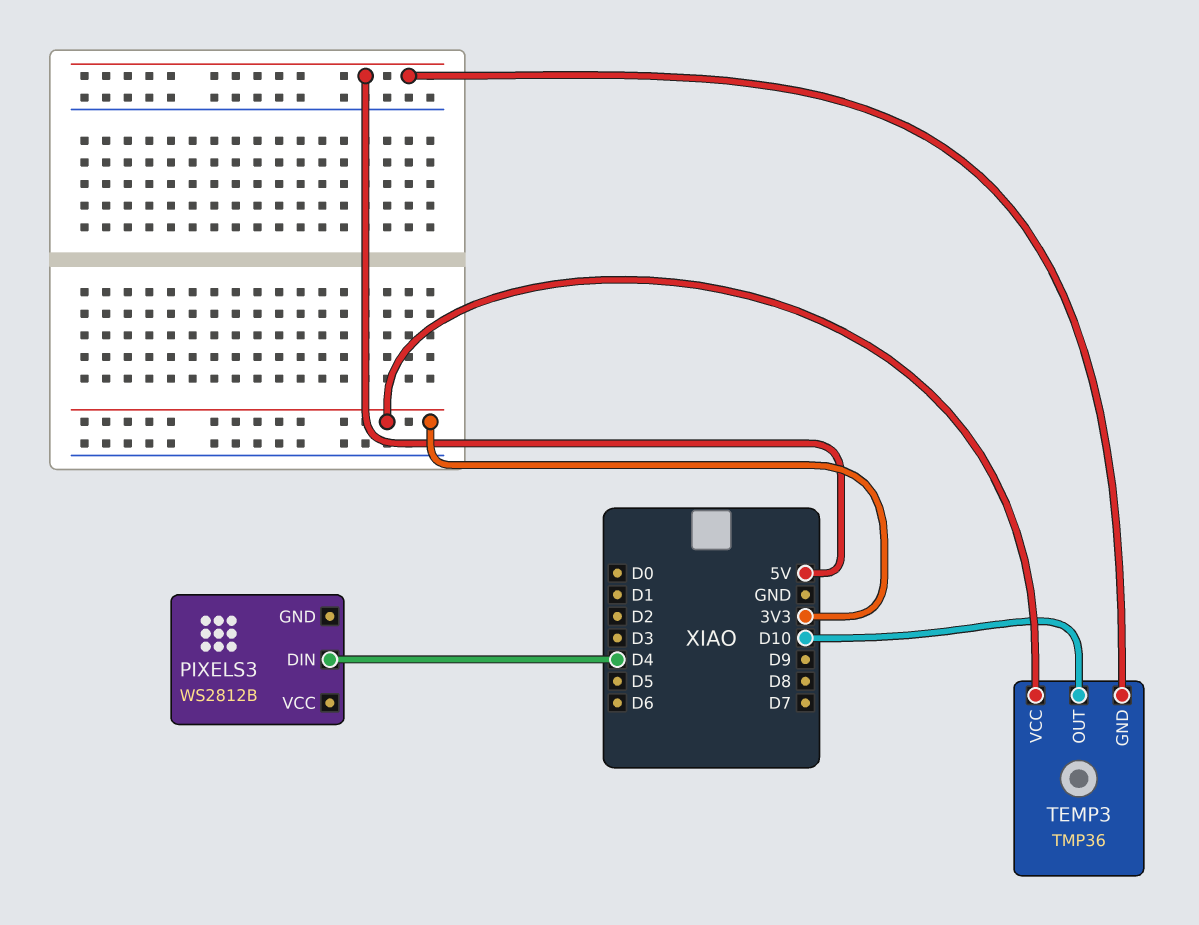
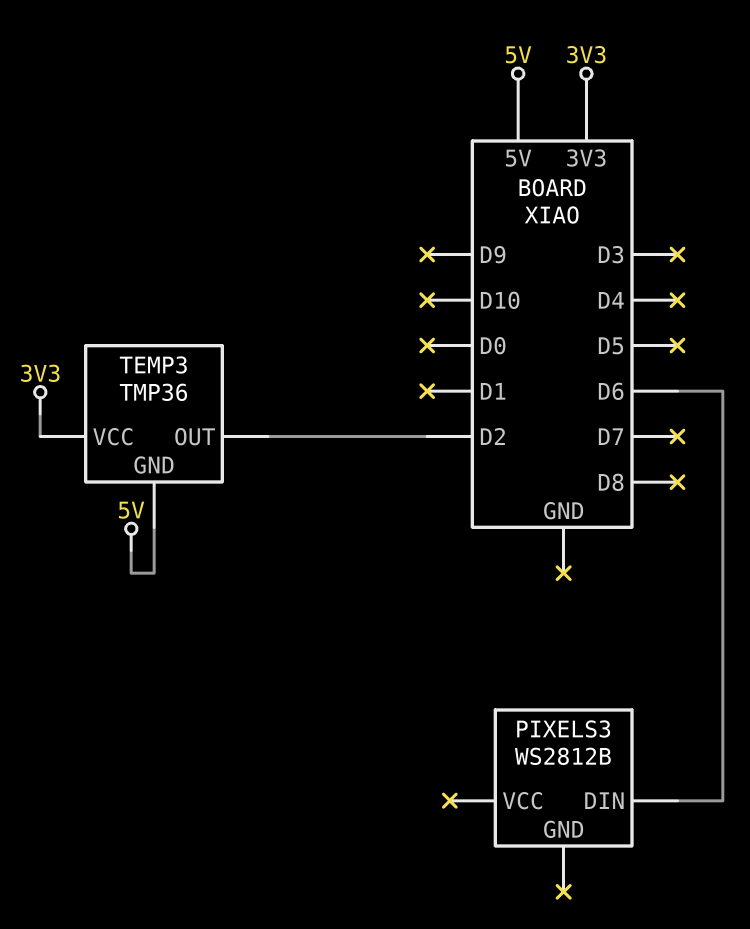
PIXELS3 pin DIN: D4 -> D6
TEMP3 pin OUT: D10 -> D2

